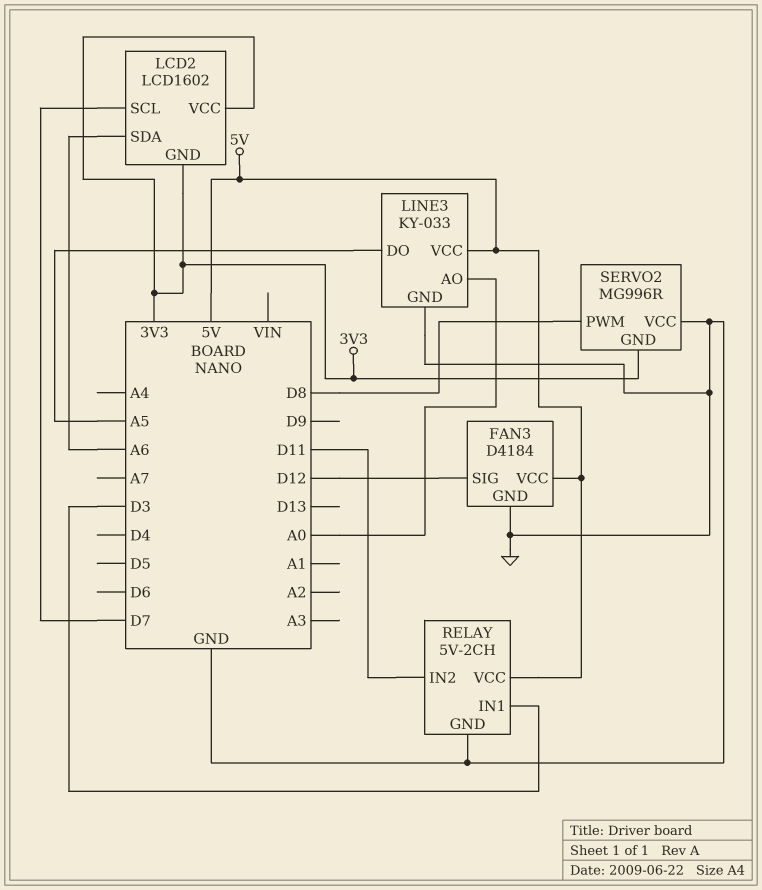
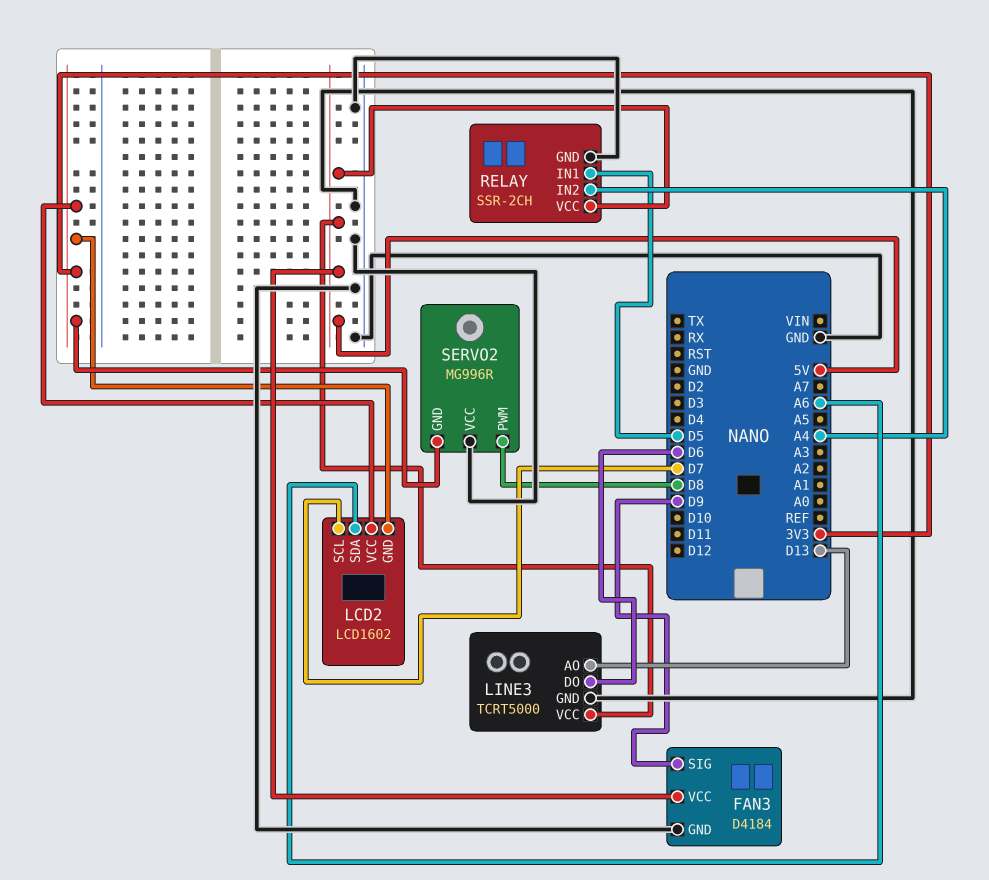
FAN3 pin SIG: D12 -> D9
LINE3: KY-033 -> TCRT5000
LINE3 pin AO: A0 -> D13
LINE3 pin DO: A5 -> D6
RELAY: 5V-2CH -> SSR-2CH
RELAY pin IN1: D3 -> D5
RELAY pin IN2: D11 -> A4

